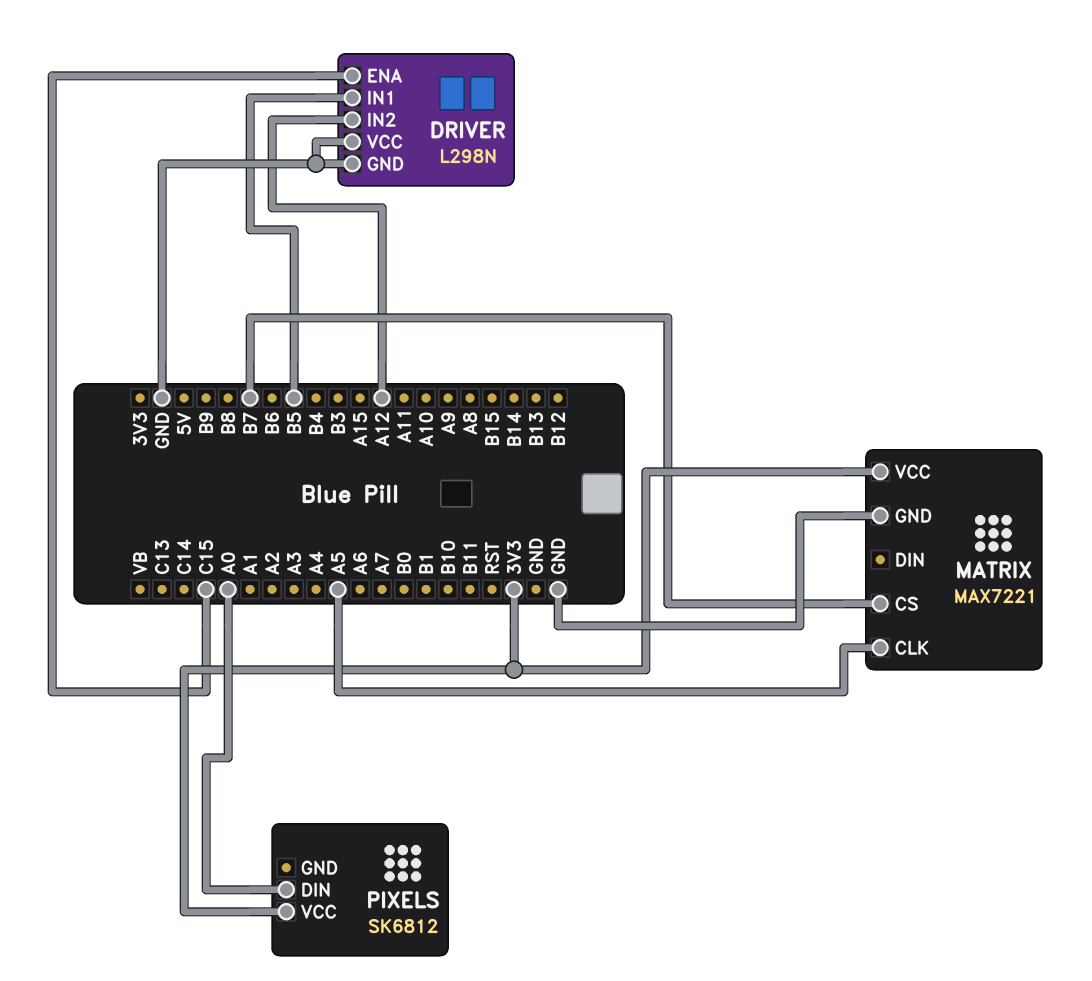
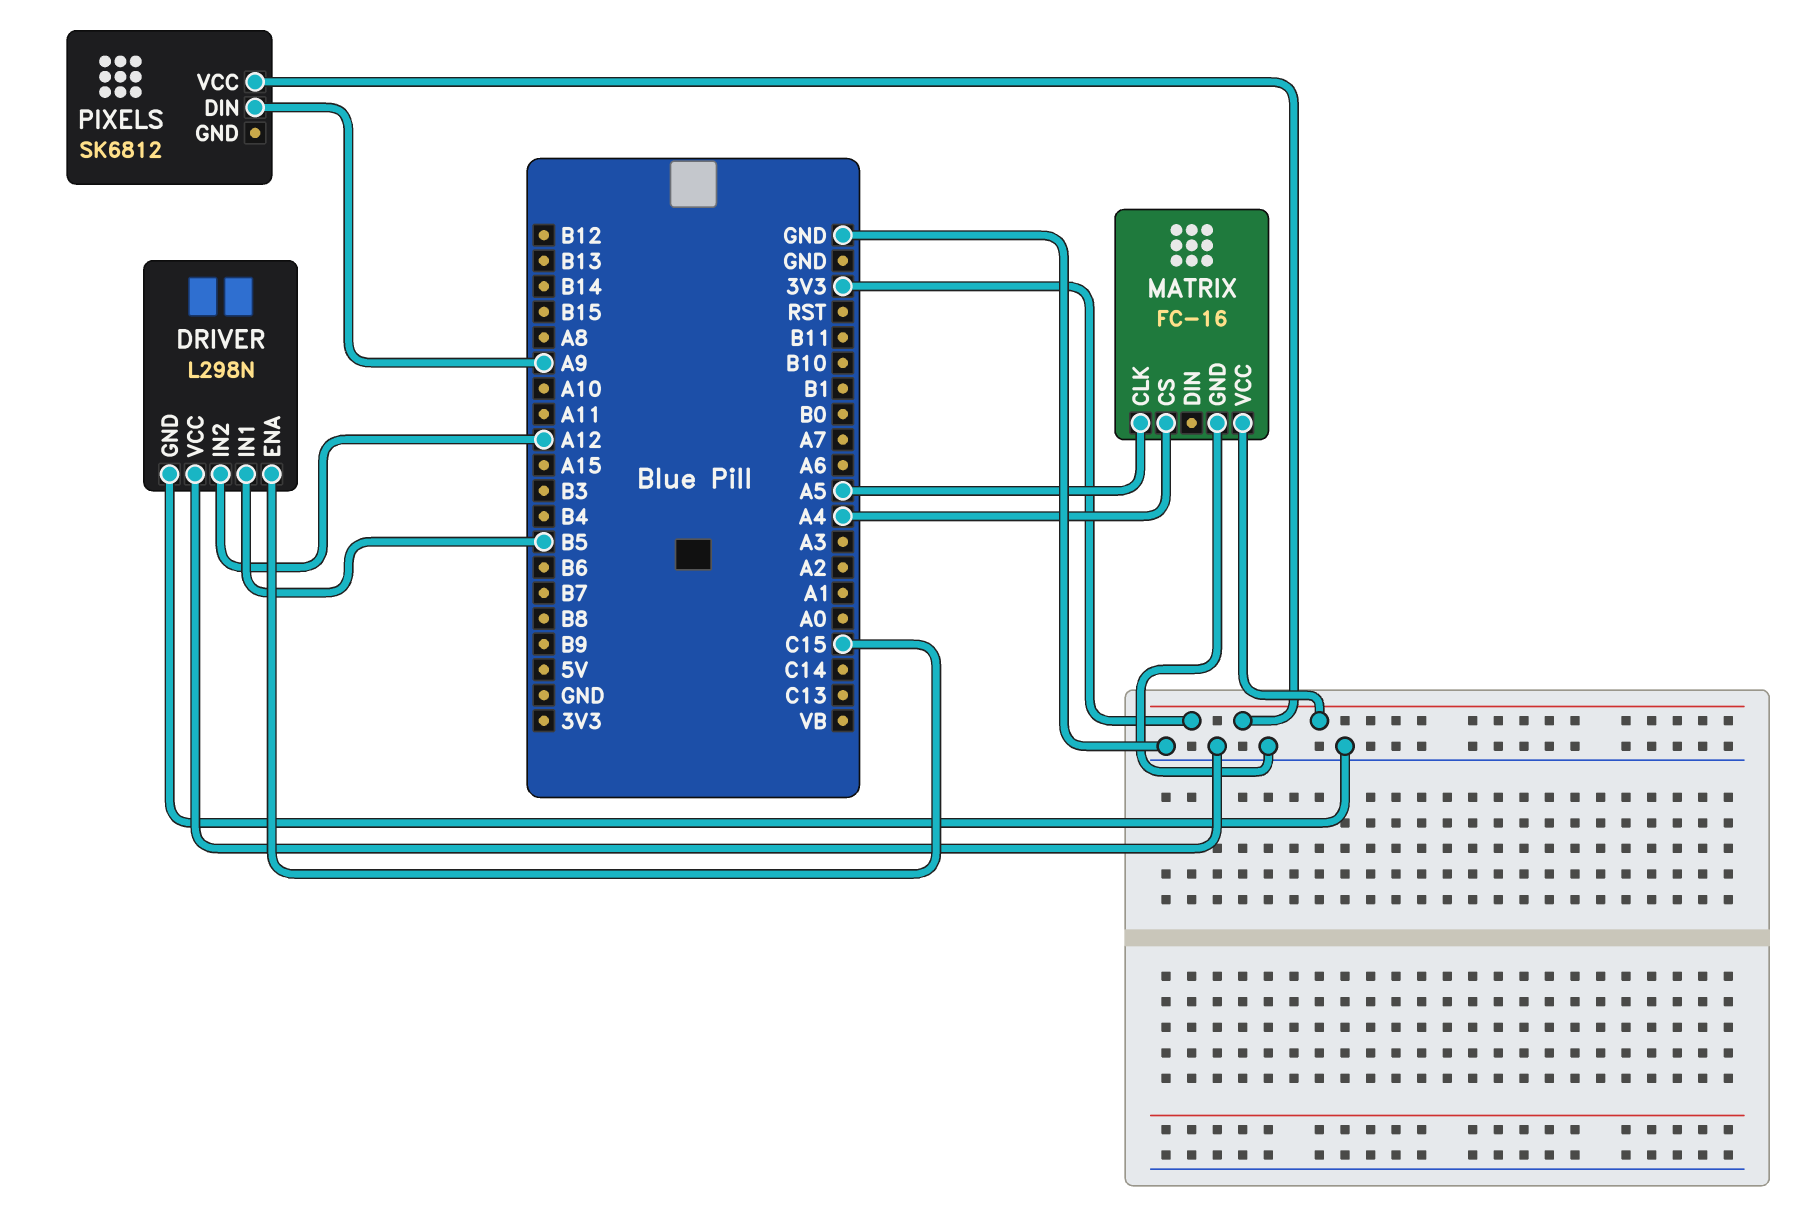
MATRIX: MAX7221 -> FC-16
MATRIX pin CS: B7 -> A4
PIXELS pin DIN: A0 -> A9

